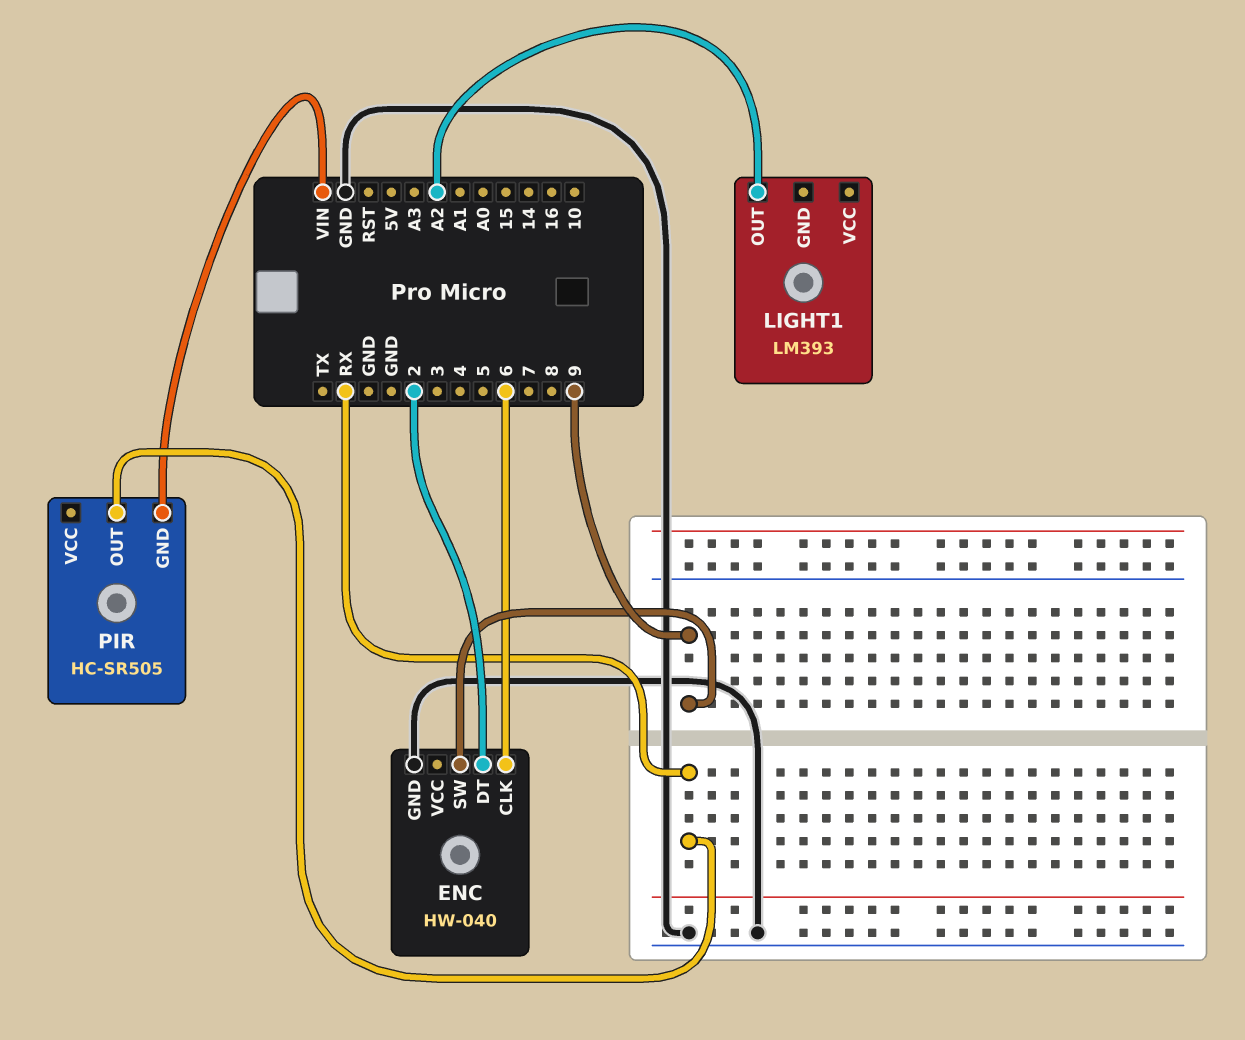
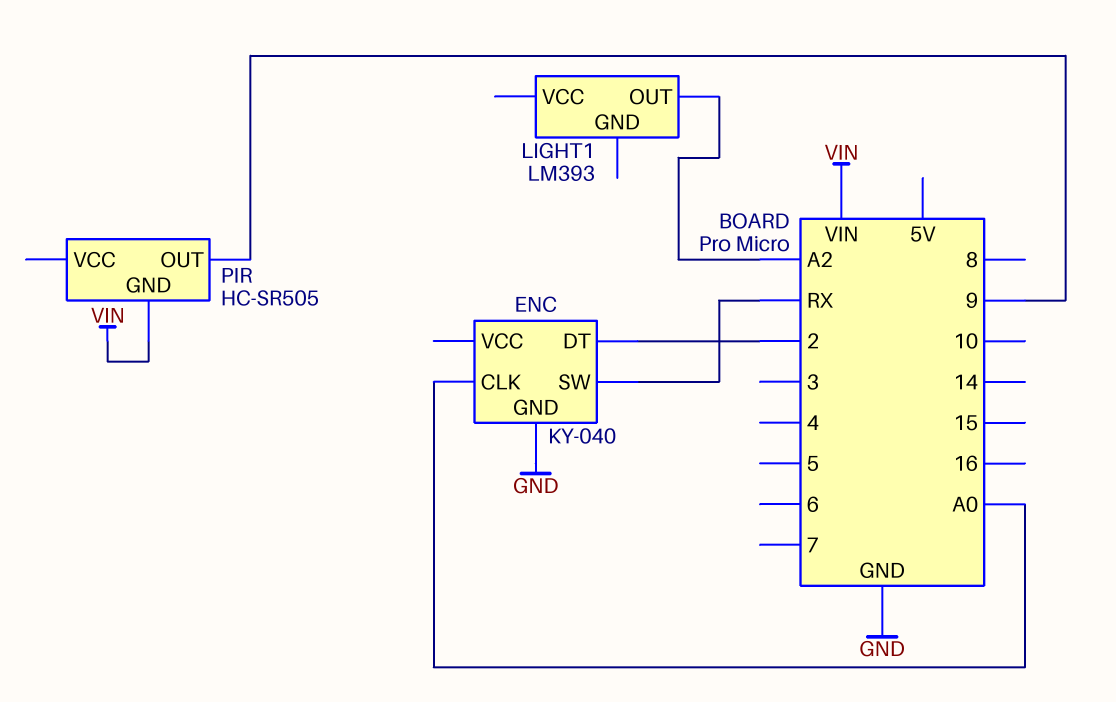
ENC: HW-040 -> KY-040
ENC pin CLK: 6 -> A0
ENC pin SW: 9 -> RX
PIR pin OUT: RX -> 9

